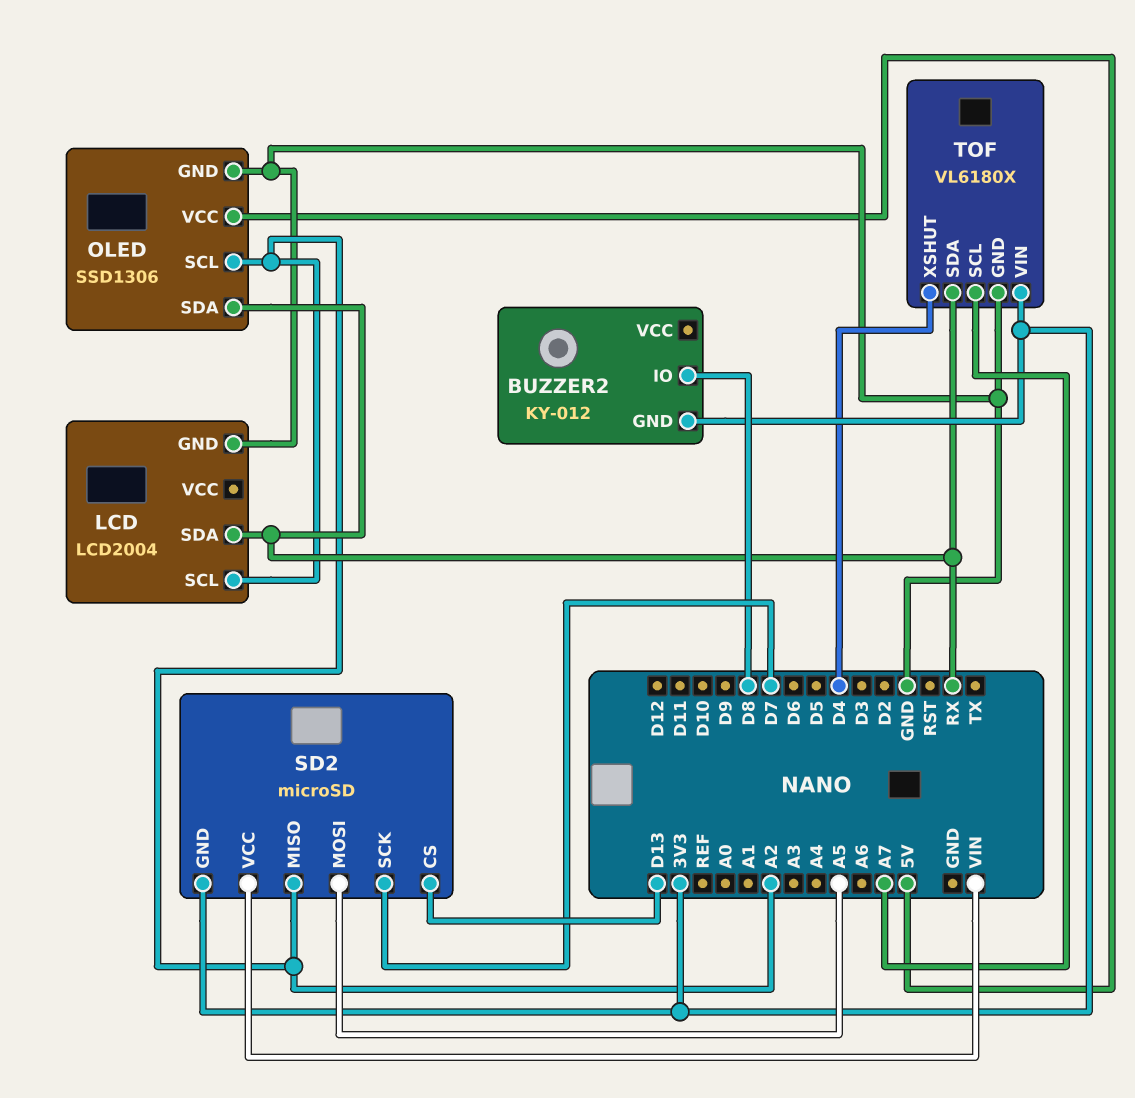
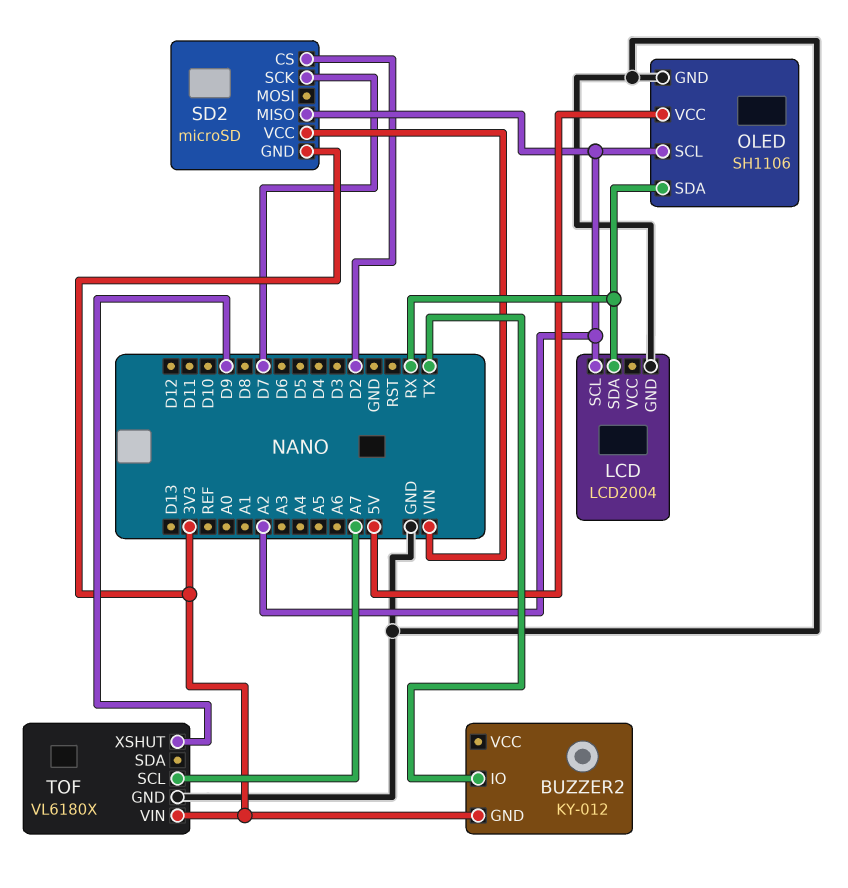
BUZZER2 pin IO: D8 -> TX
OLED: SSD1306 -> SH1106
SD2 pin CS: D13 -> D2
SD2 pin MOSI: A5 -> none
TOF pin SDA: RX -> none
TOF pin XSHUT: D4 -> D9

